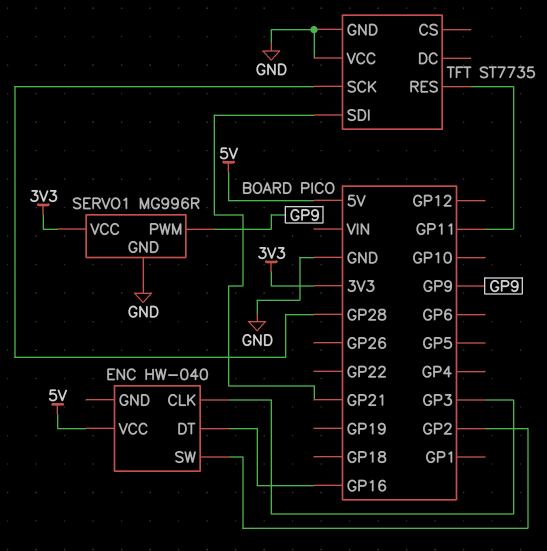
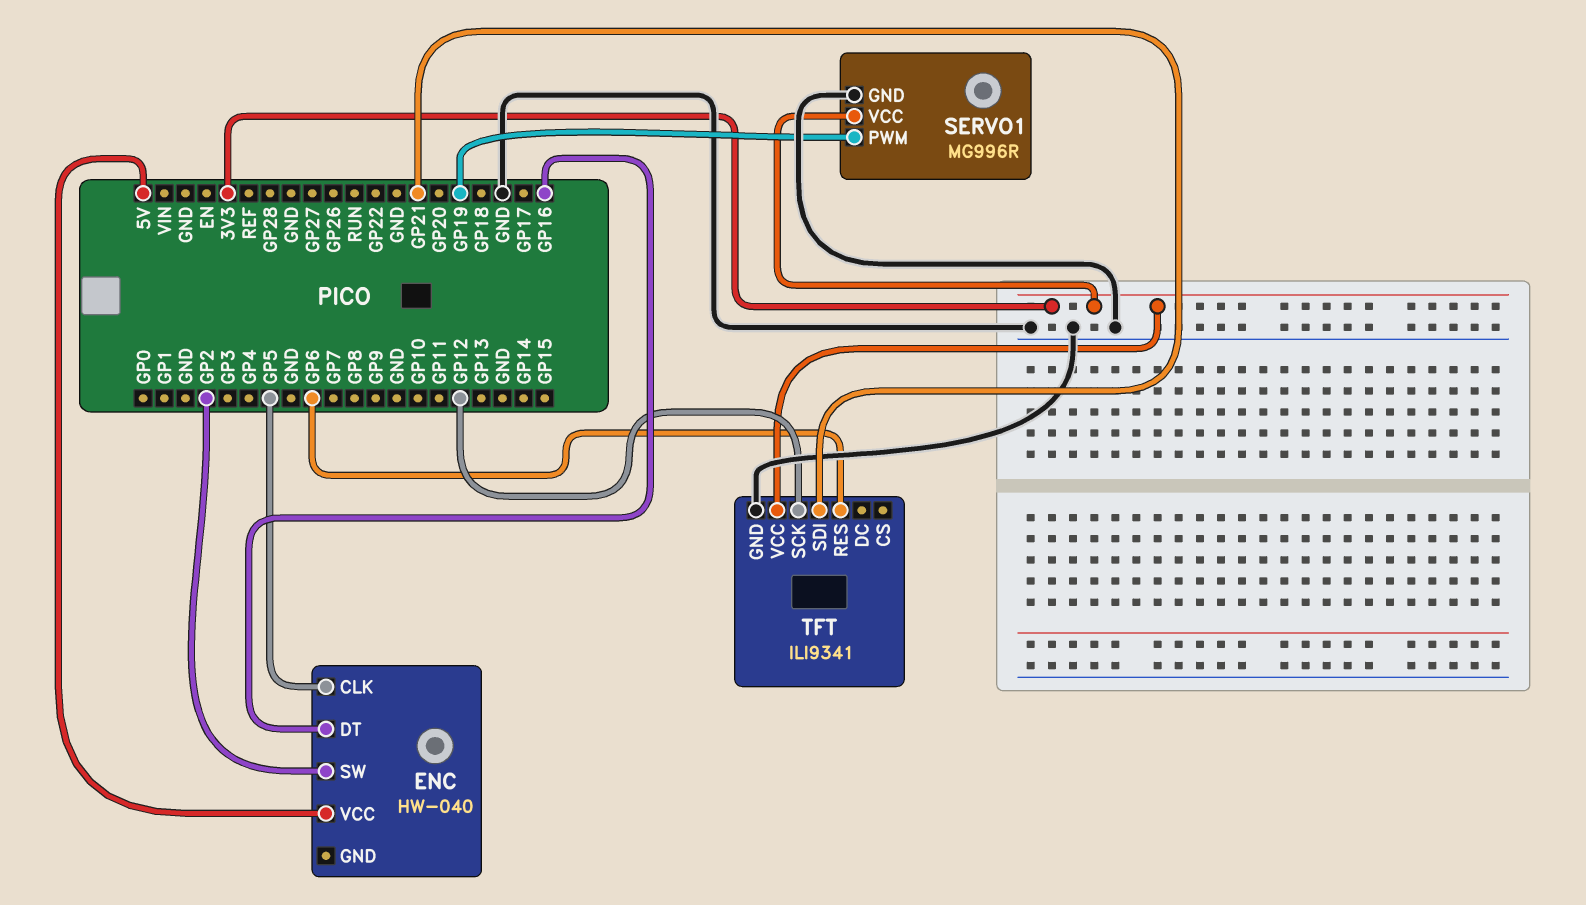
ENC pin CLK: GP3 -> GP5
SERVO1 pin PWM: GP9 -> GP19
TFT: ST7735 -> ILI9341
TFT pin RES: GP11 -> GP6
TFT pin SCK: GP28 -> GP12
TFT pin VCC: GND -> 3V3

